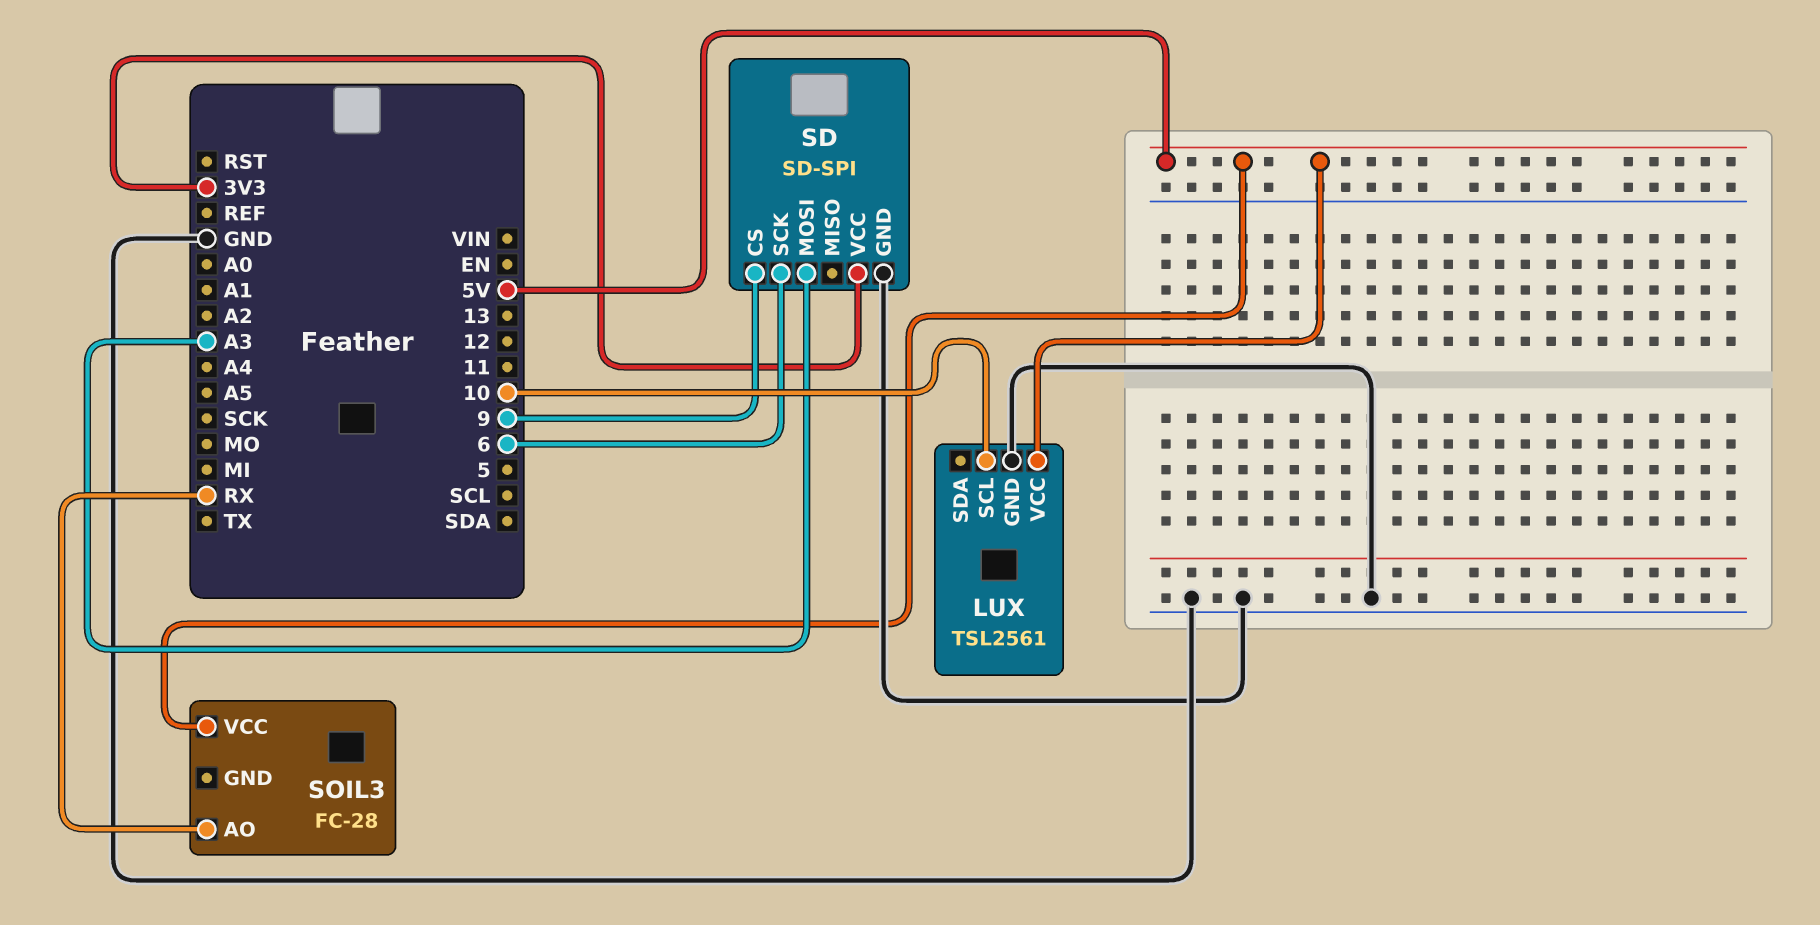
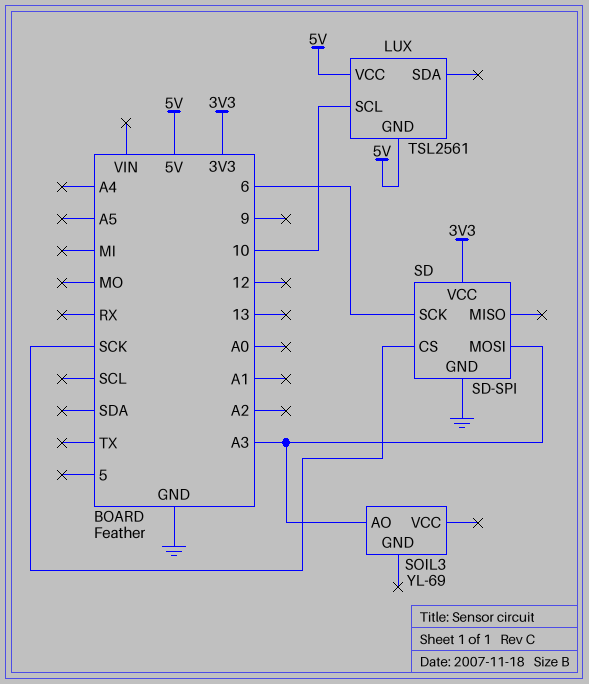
LUX pin GND: GND -> 5V
SD pin CS: 9 -> SCK
SOIL3: FC-28 -> YL-69
SOIL3 pin AO: RX -> A3
SOIL3 pin VCC: 5V -> none

